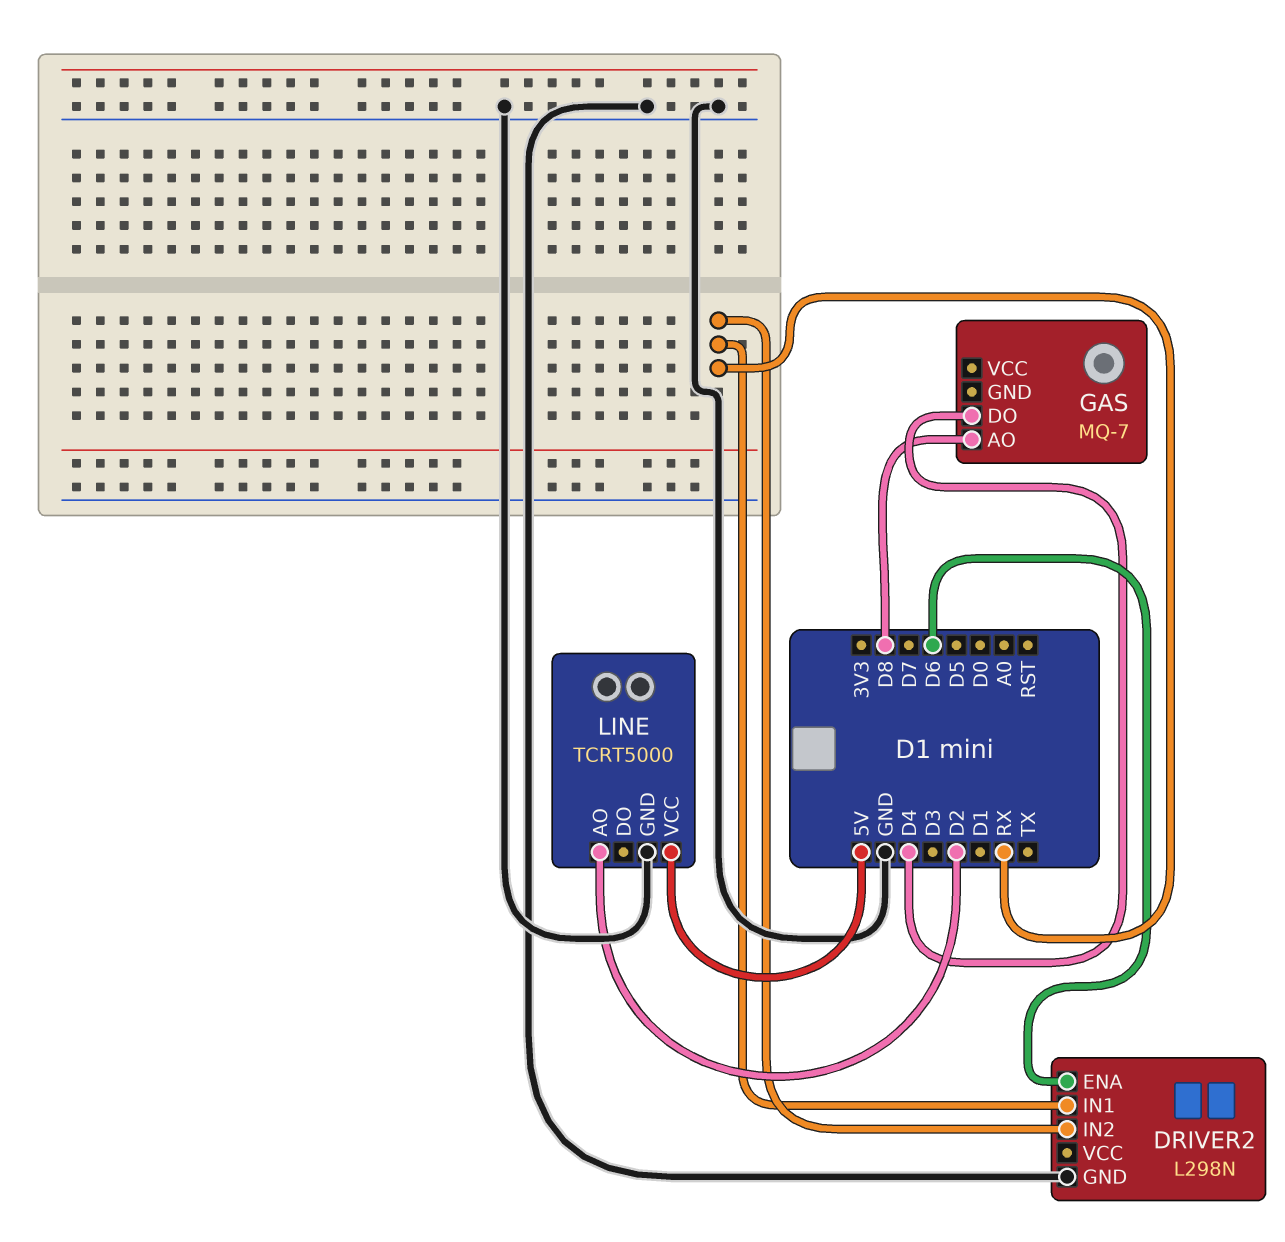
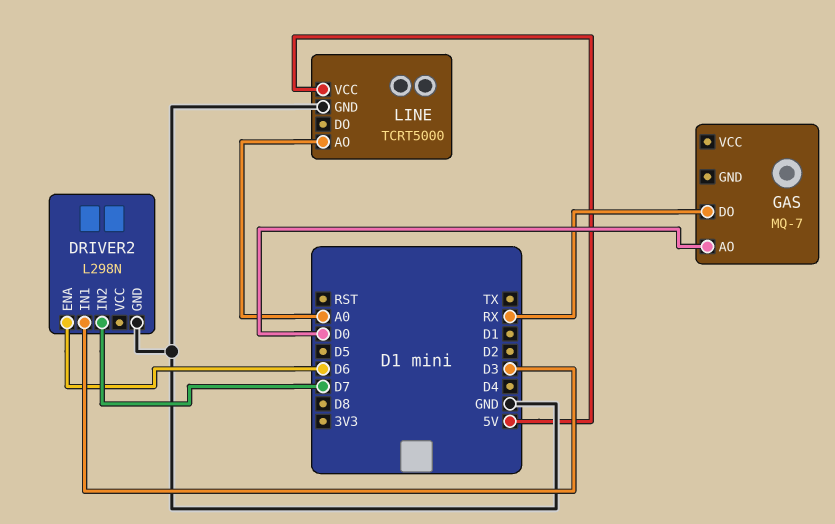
DRIVER2 pin IN1: RX -> D3
DRIVER2 pin IN2: RX -> D7
GAS pin AO: D8 -> D0
GAS pin DO: D4 -> RX
LINE pin AO: D2 -> A0

